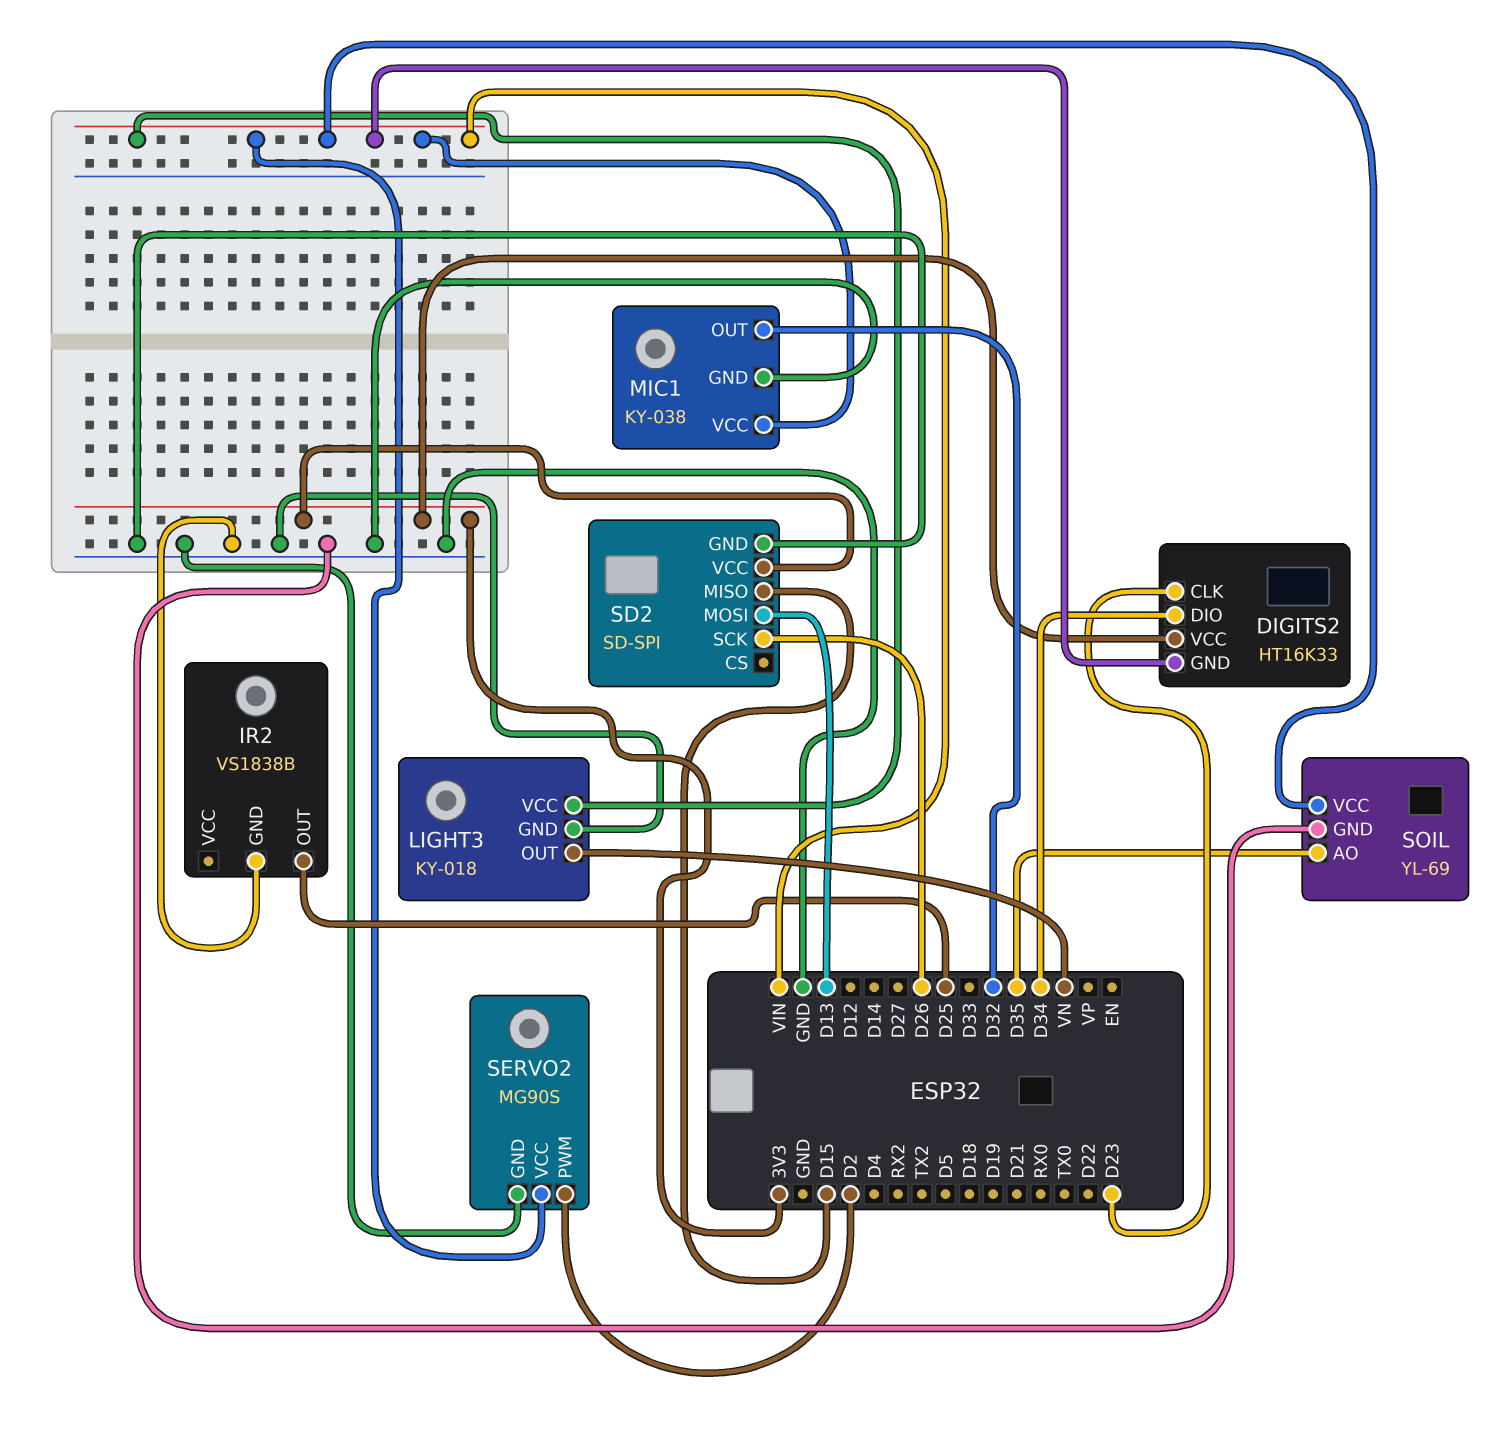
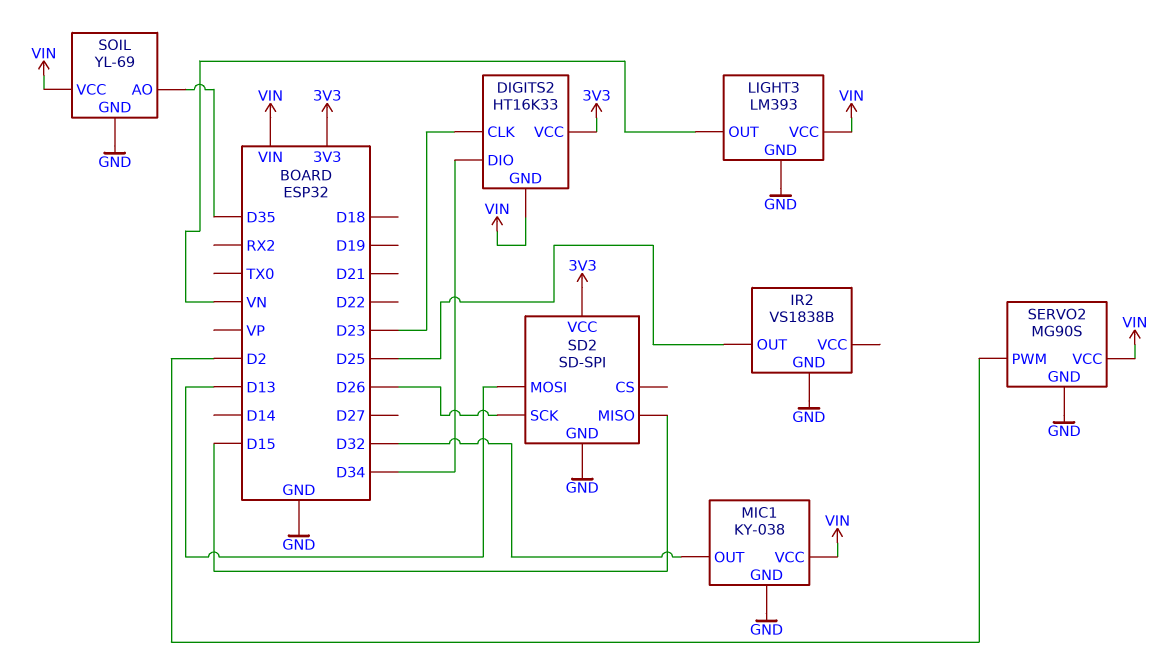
LIGHT3: KY-018 -> LM393

